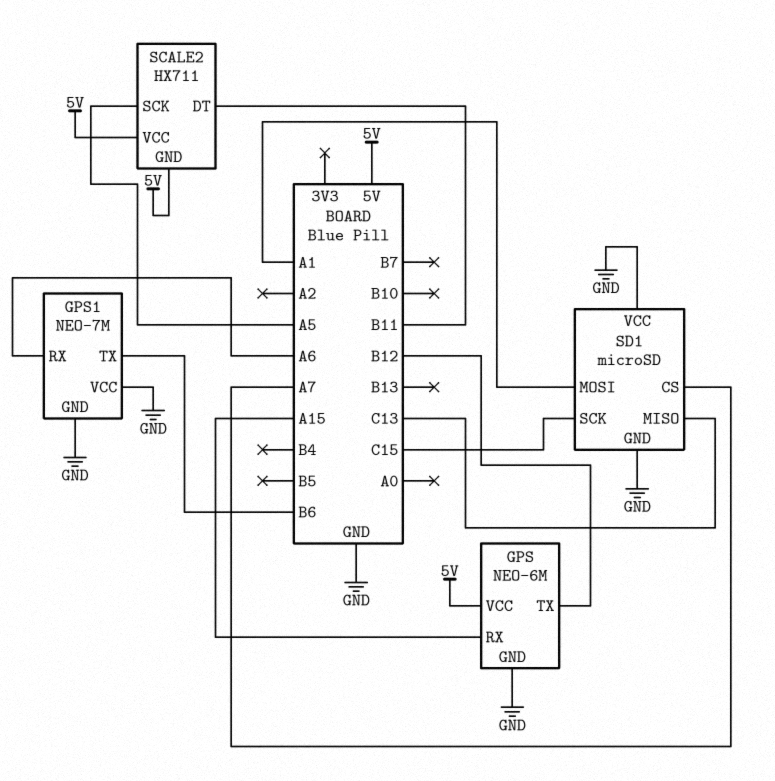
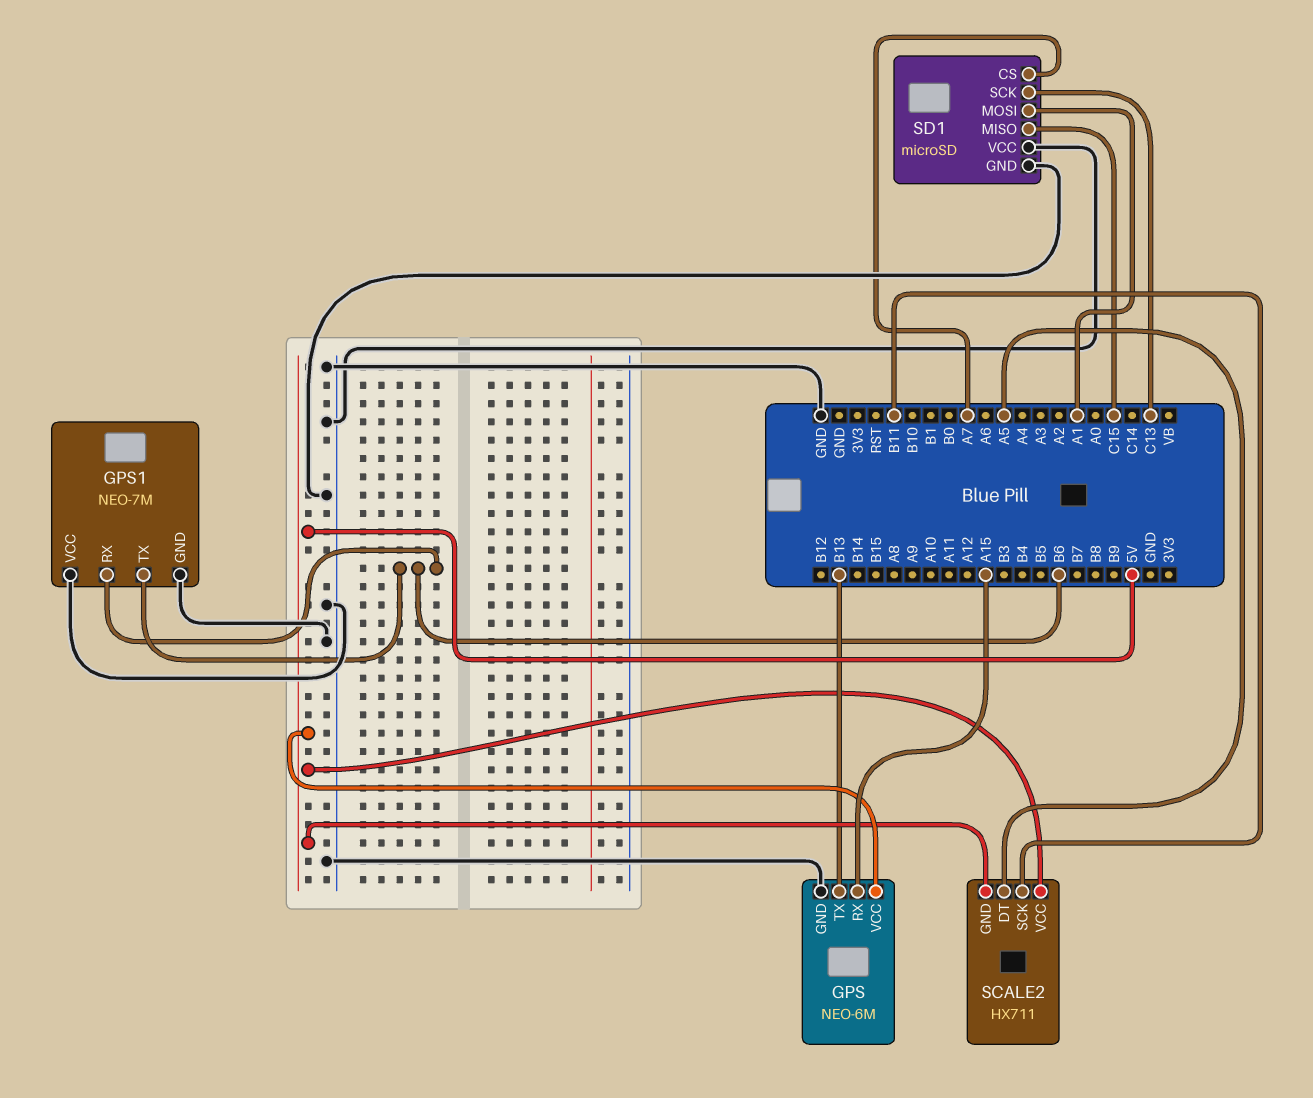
GPS pin TX: B12 -> B13
GPS1 pin RX: A6 -> B6
SCALE2 pin DT: B11 -> A5
SCALE2 pin SCK: A5 -> B11
SD1 pin MISO: C13 -> C15
SD1 pin SCK: C15 -> C13

